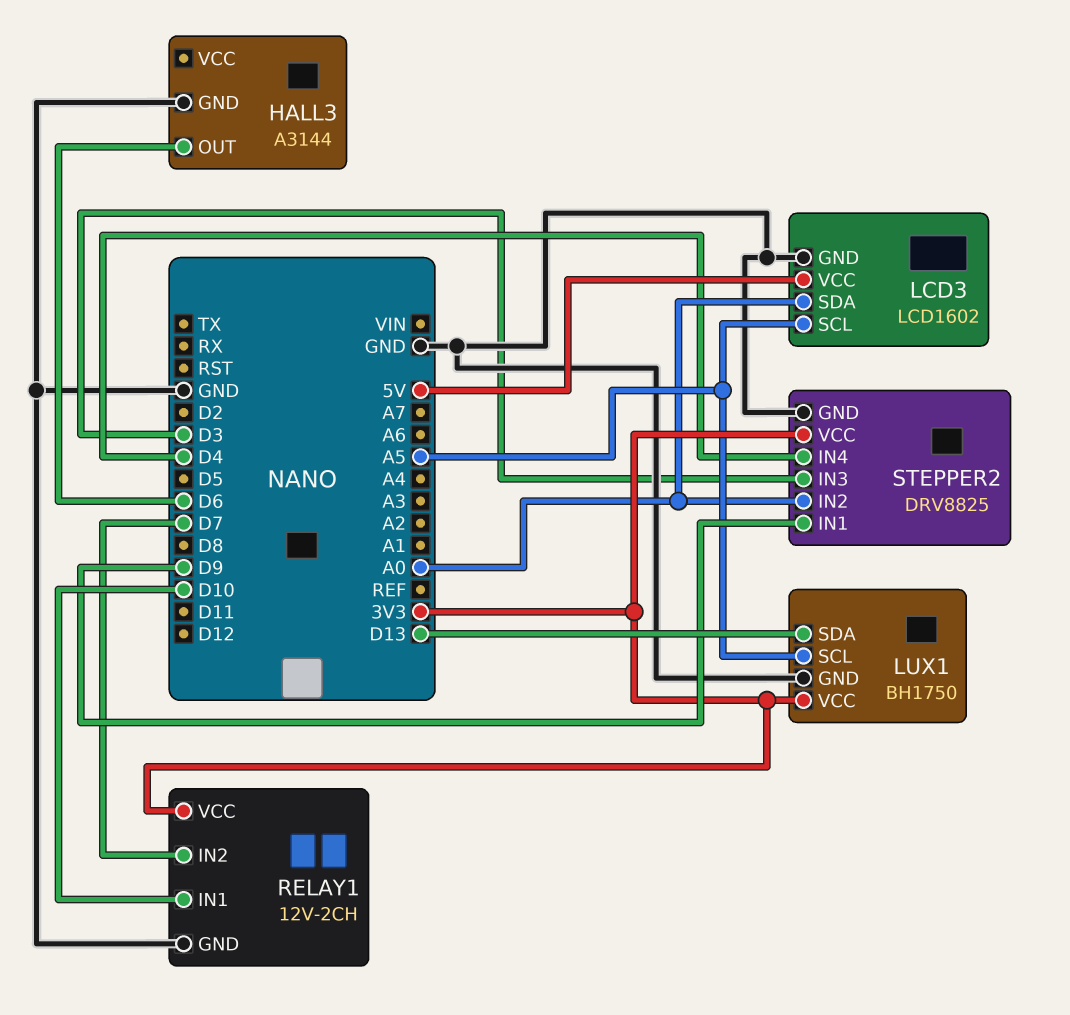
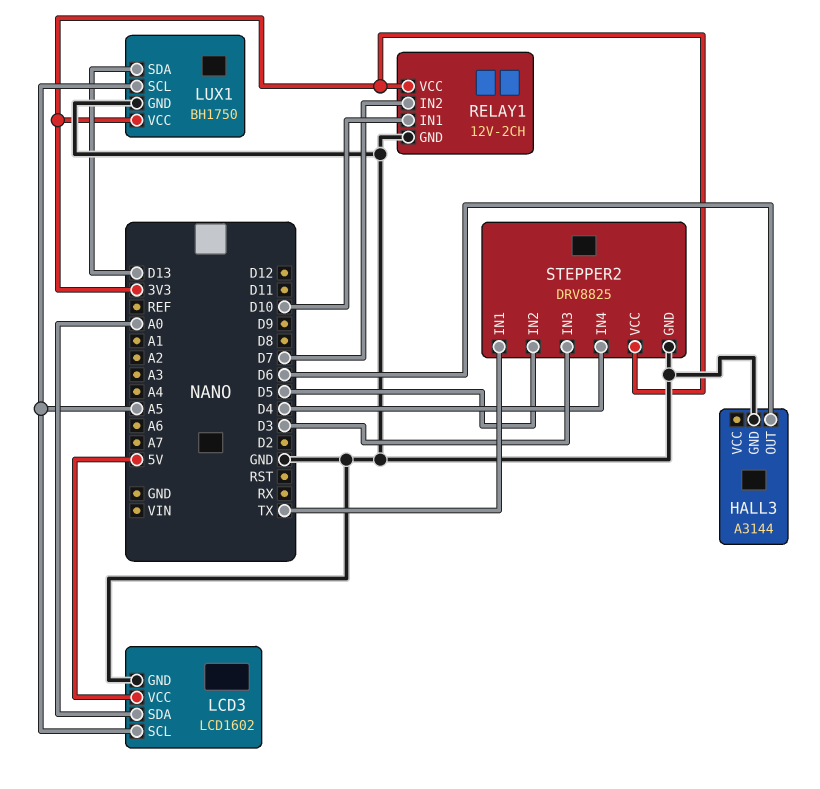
STEPPER2 pin IN1: D9 -> TX
STEPPER2 pin IN2: A0 -> D5

